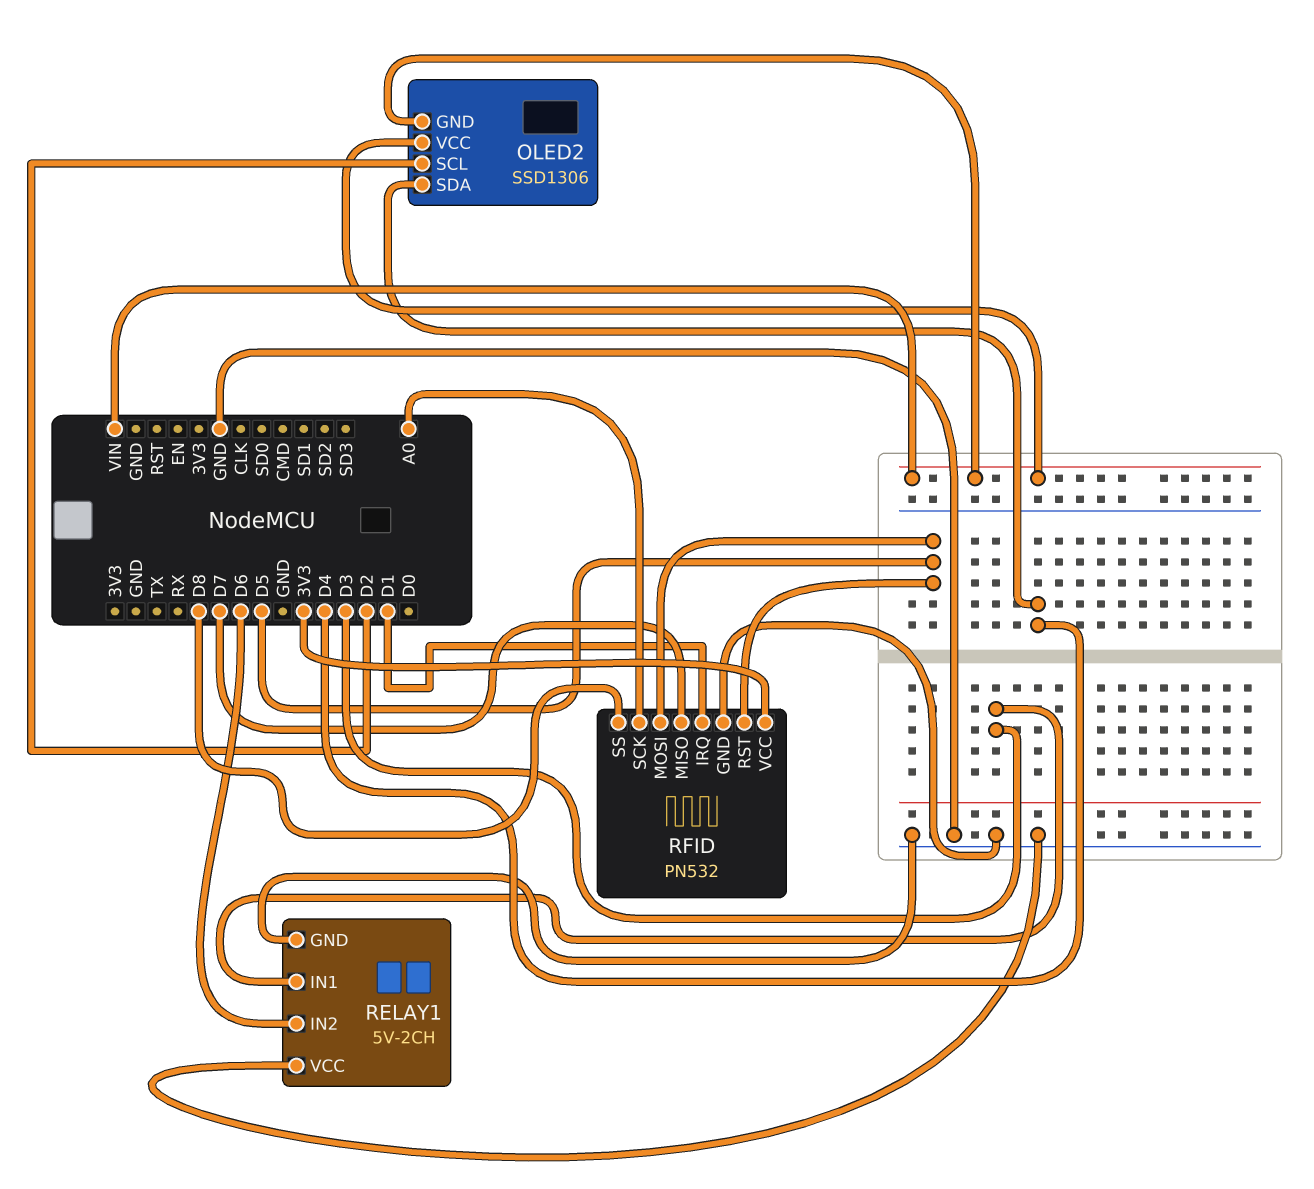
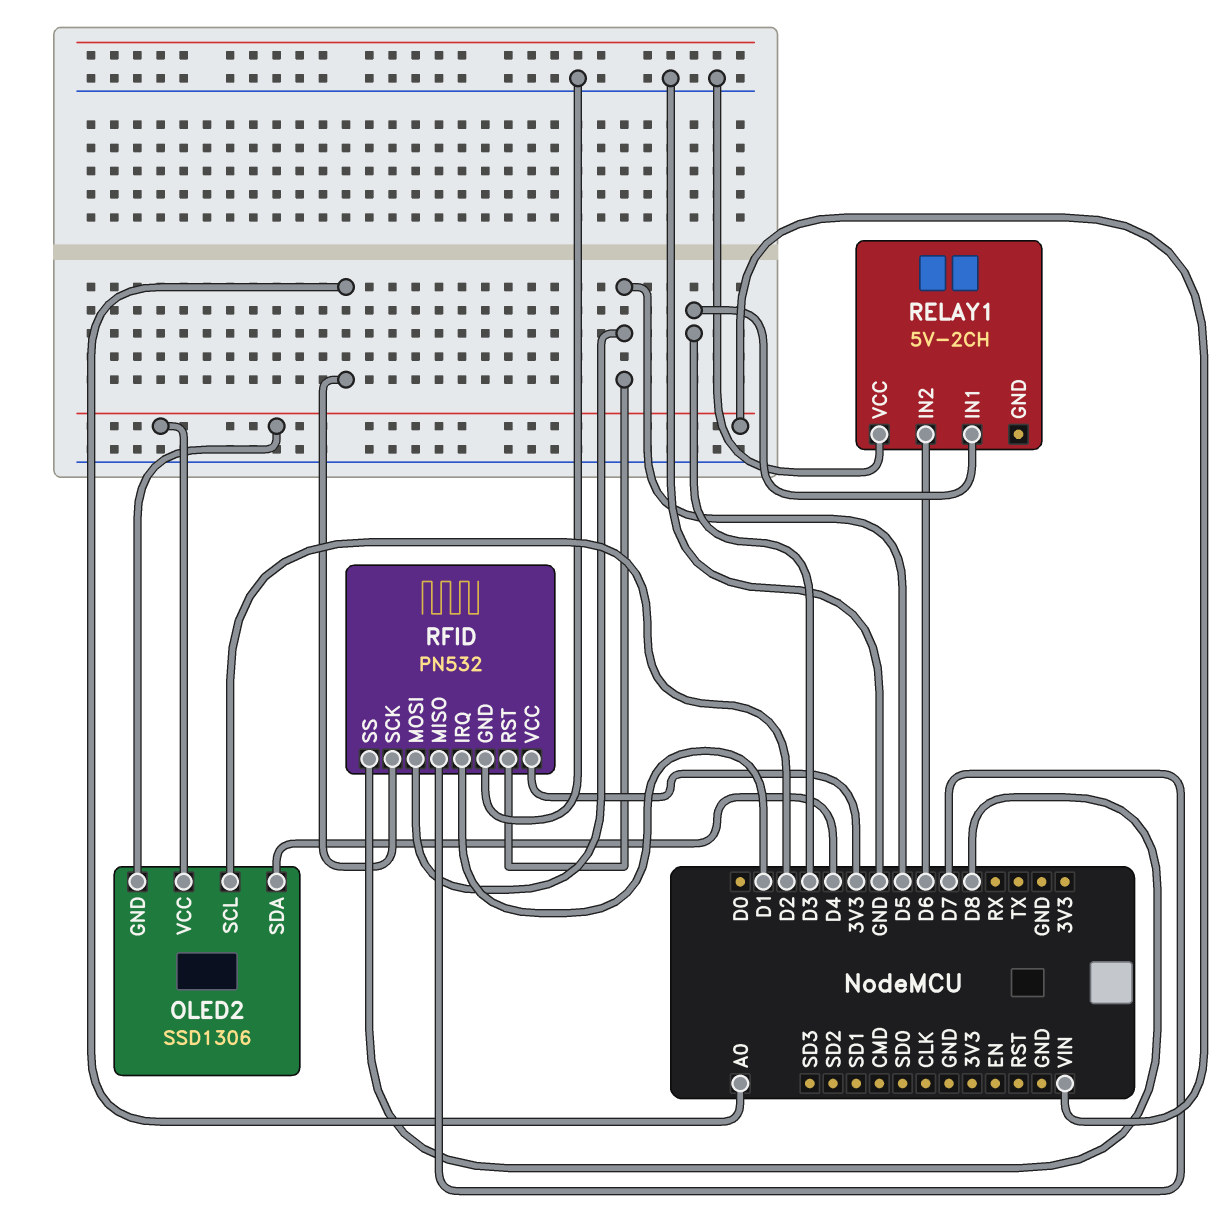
RELAY1 pin GND: GND -> none

